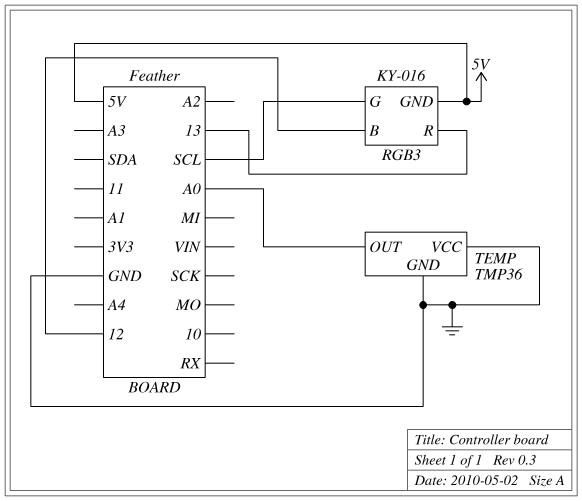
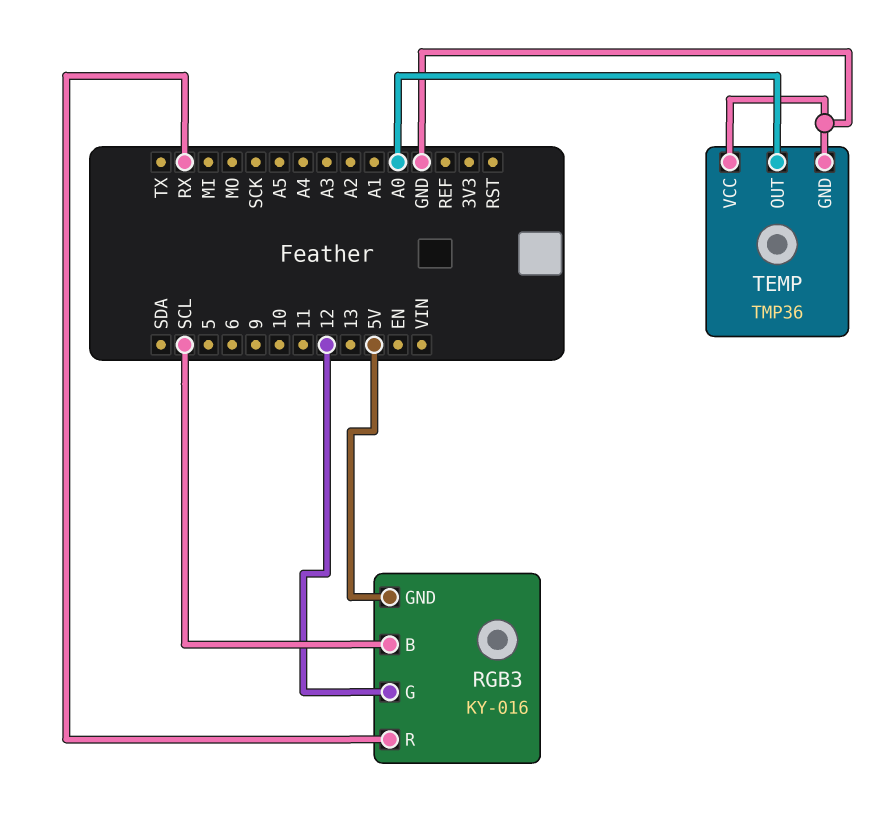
RGB3 pin B: 12 -> SCL
RGB3 pin G: SCL -> 12
RGB3 pin R: 13 -> RX

